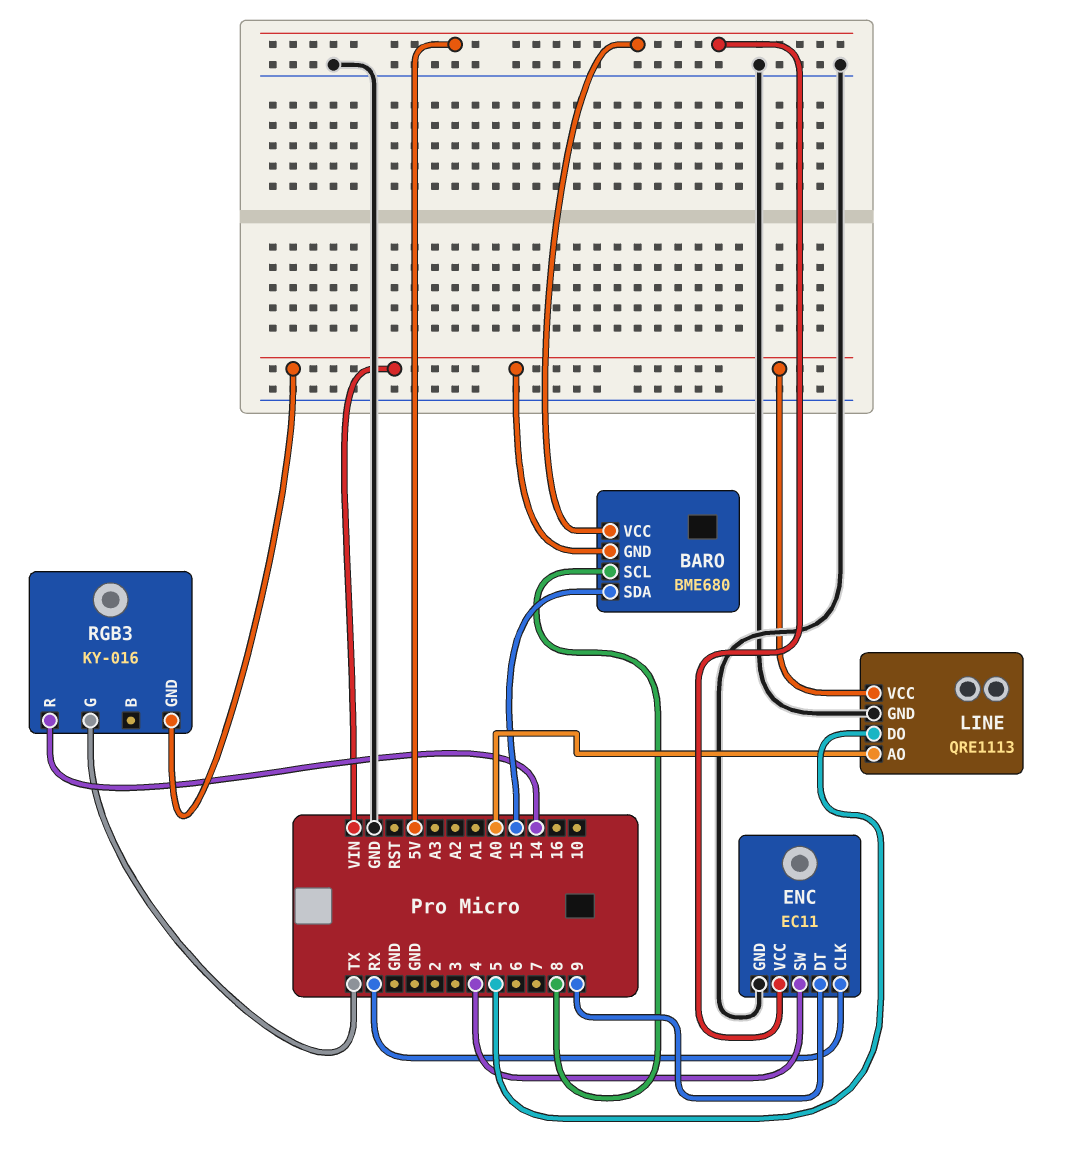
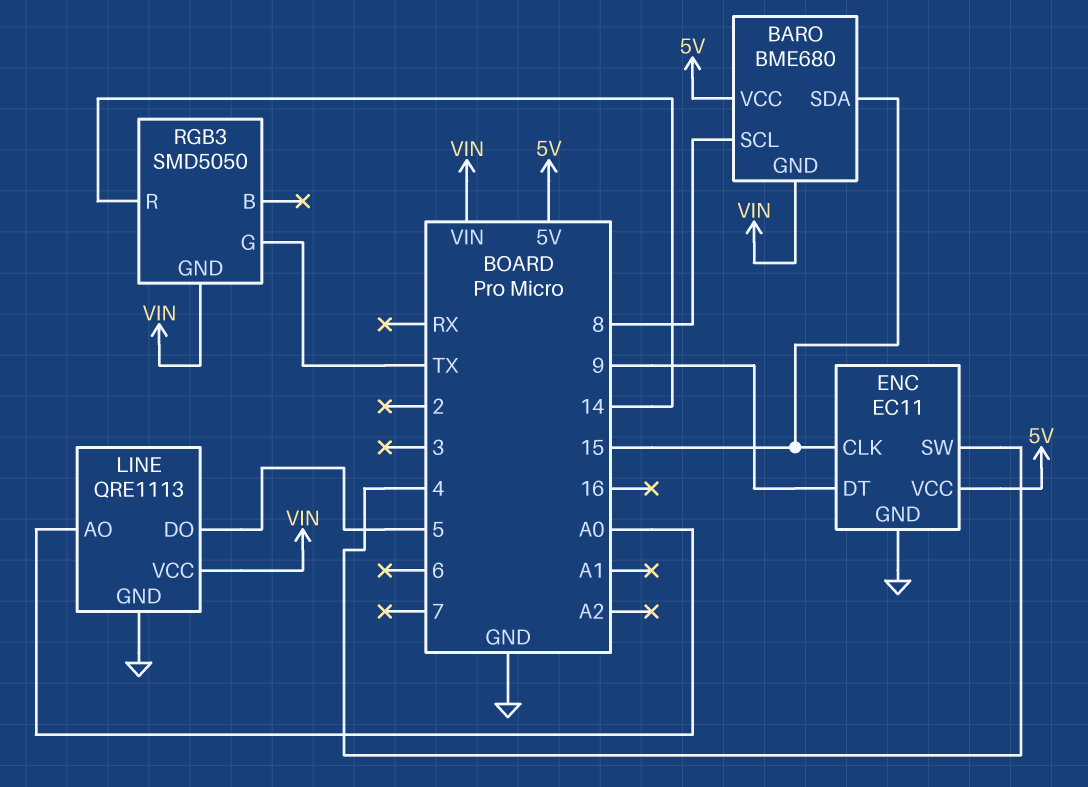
ENC pin CLK: RX -> 15
RGB3: KY-016 -> SMD5050

